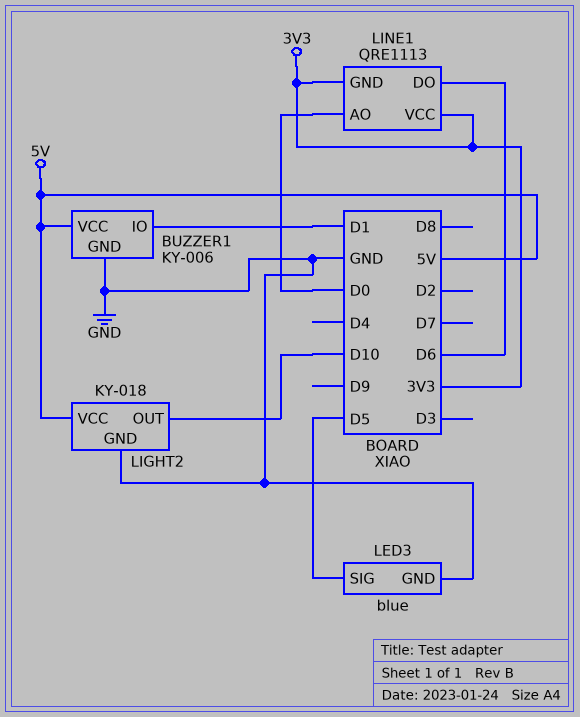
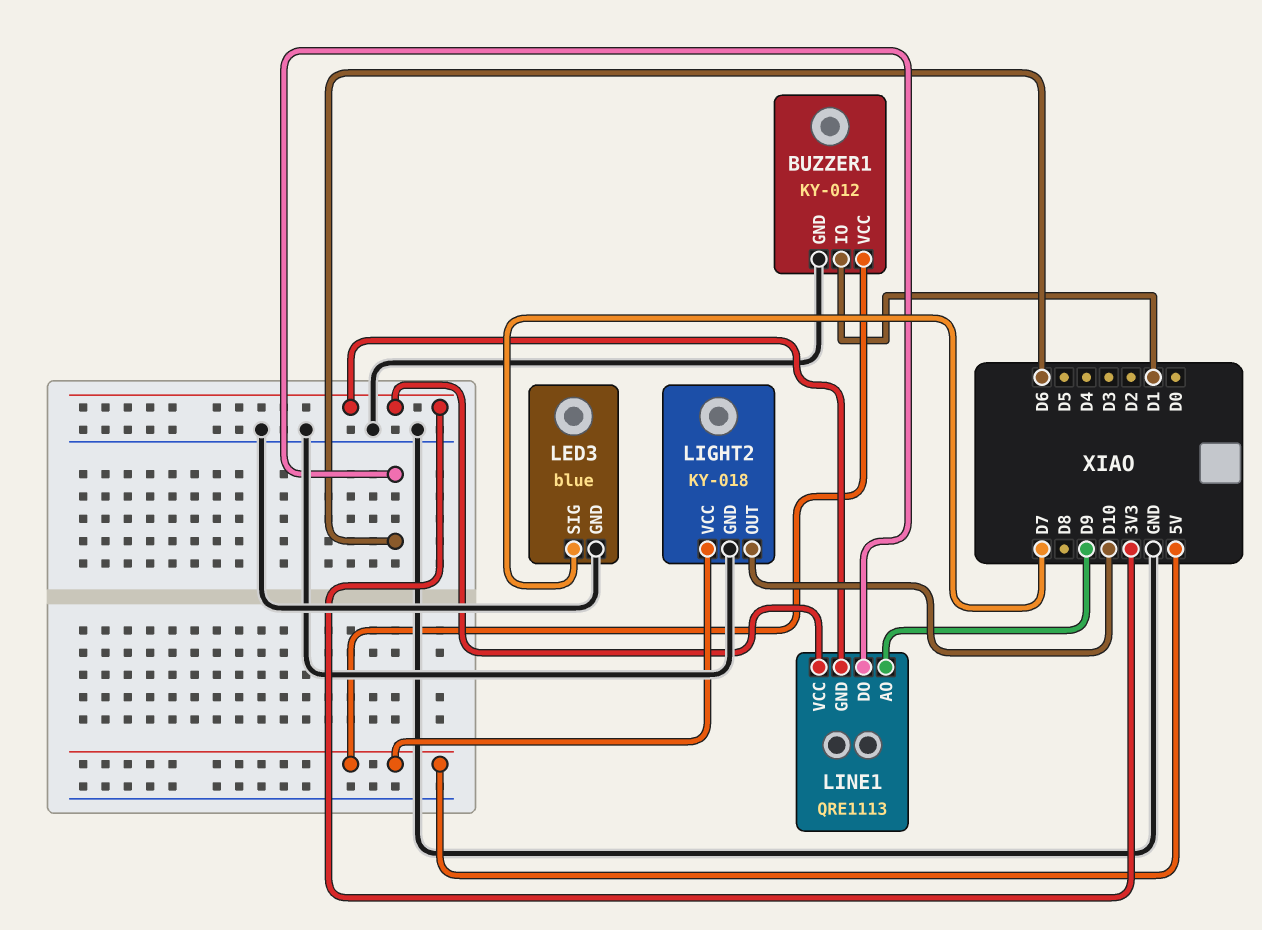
BUZZER1: KY-006 -> KY-012
LED3 pin SIG: D5 -> D7
LINE1 pin AO: D0 -> D9

